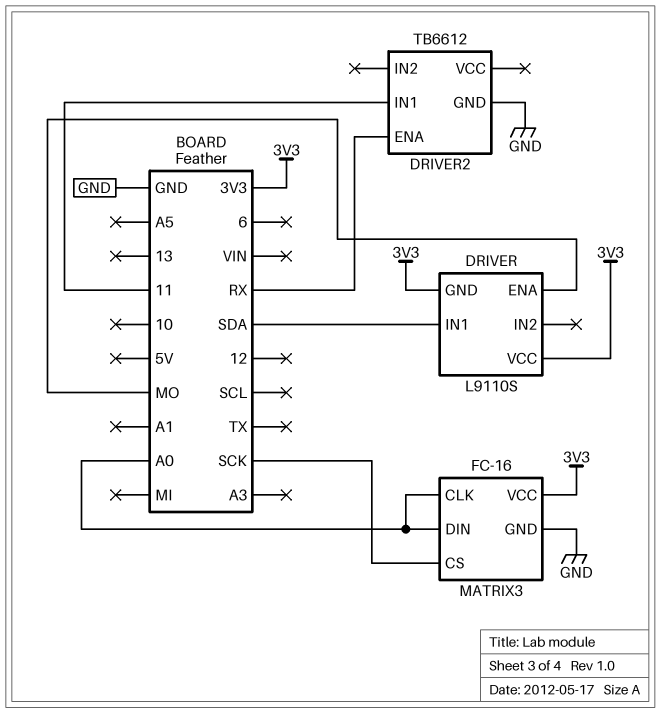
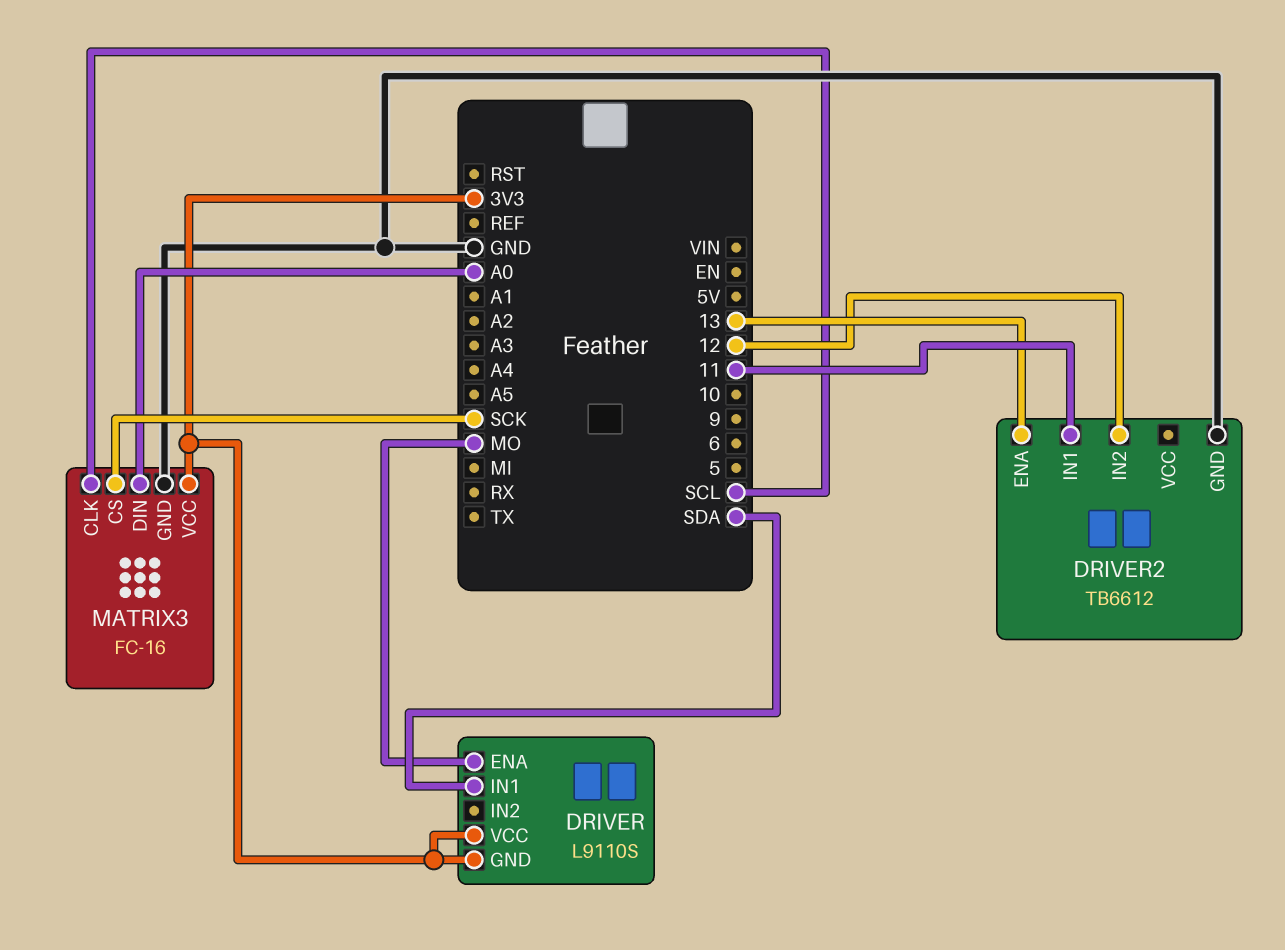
DRIVER2 pin ENA: RX -> 13
DRIVER2 pin IN2: none -> 12
MATRIX3 pin CLK: A0 -> SCL

